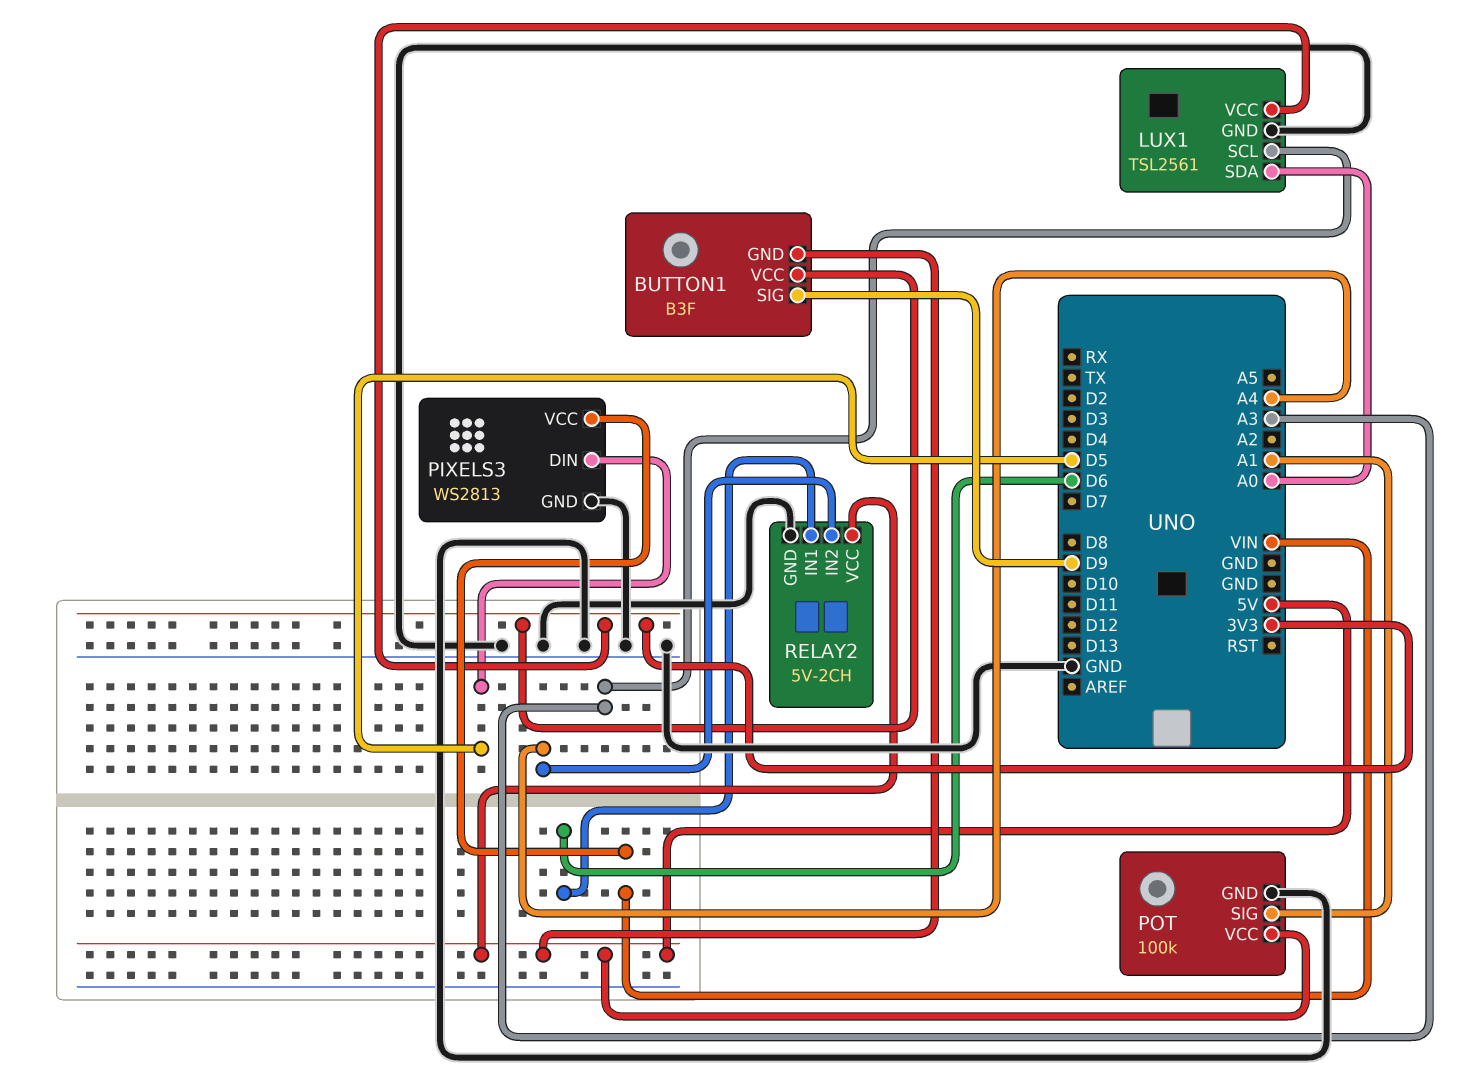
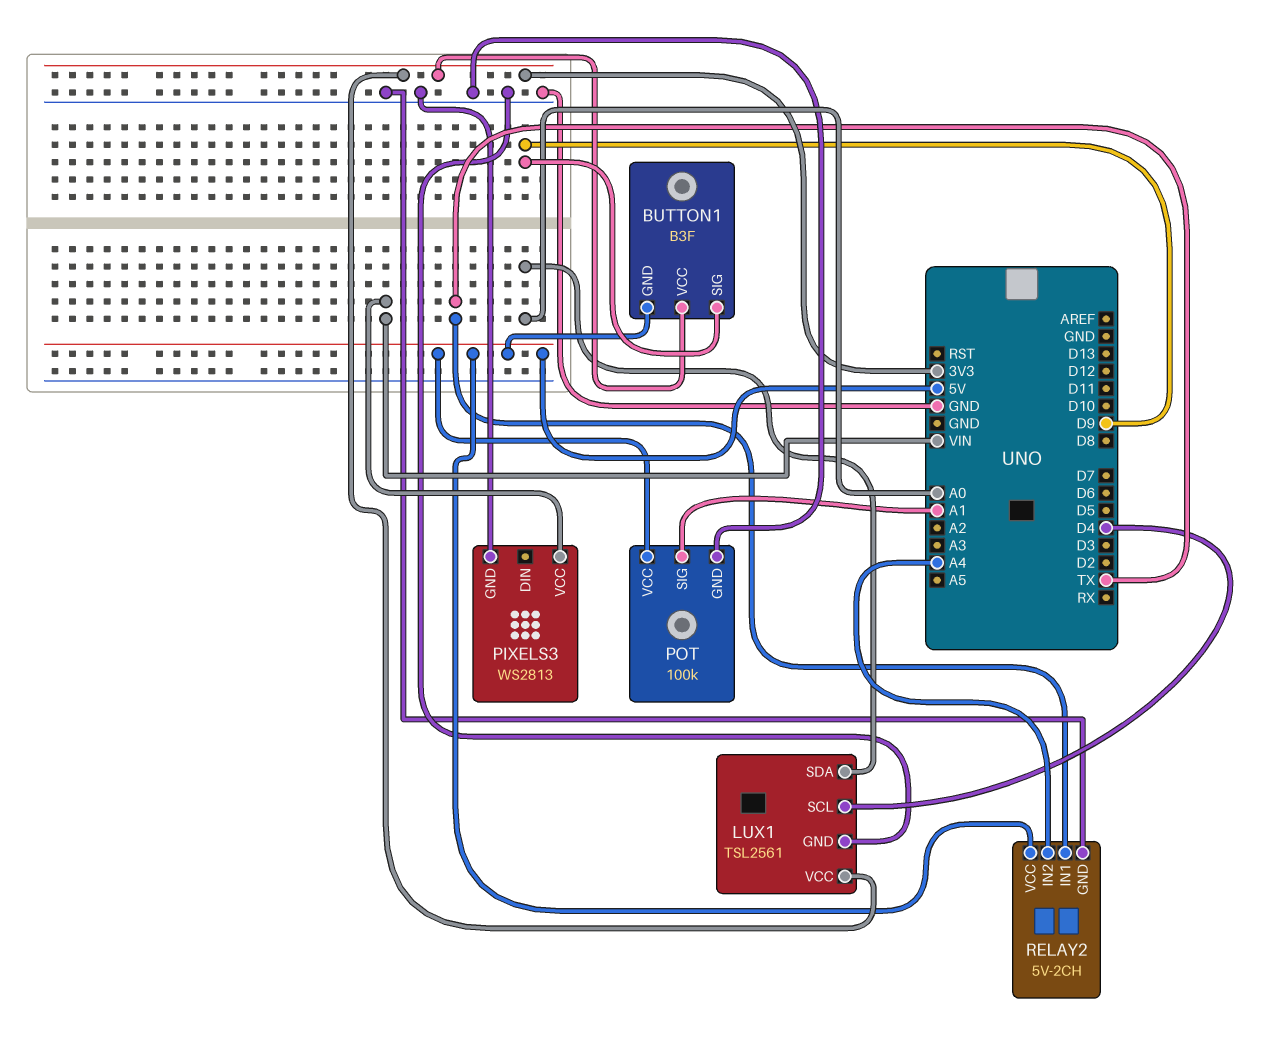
LUX1 pin SCL: A3 -> D4
PIXELS3 pin DIN: D5 -> none
RELAY2 pin IN1: D6 -> TX

